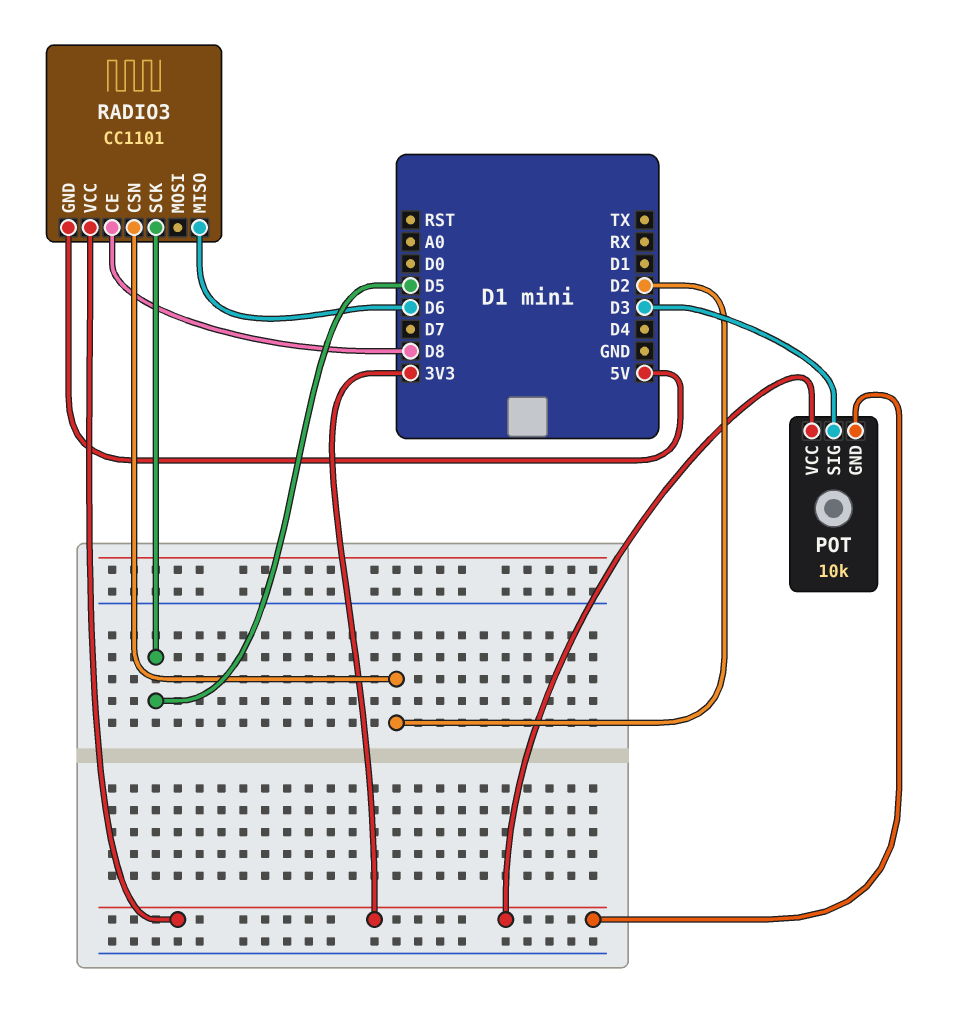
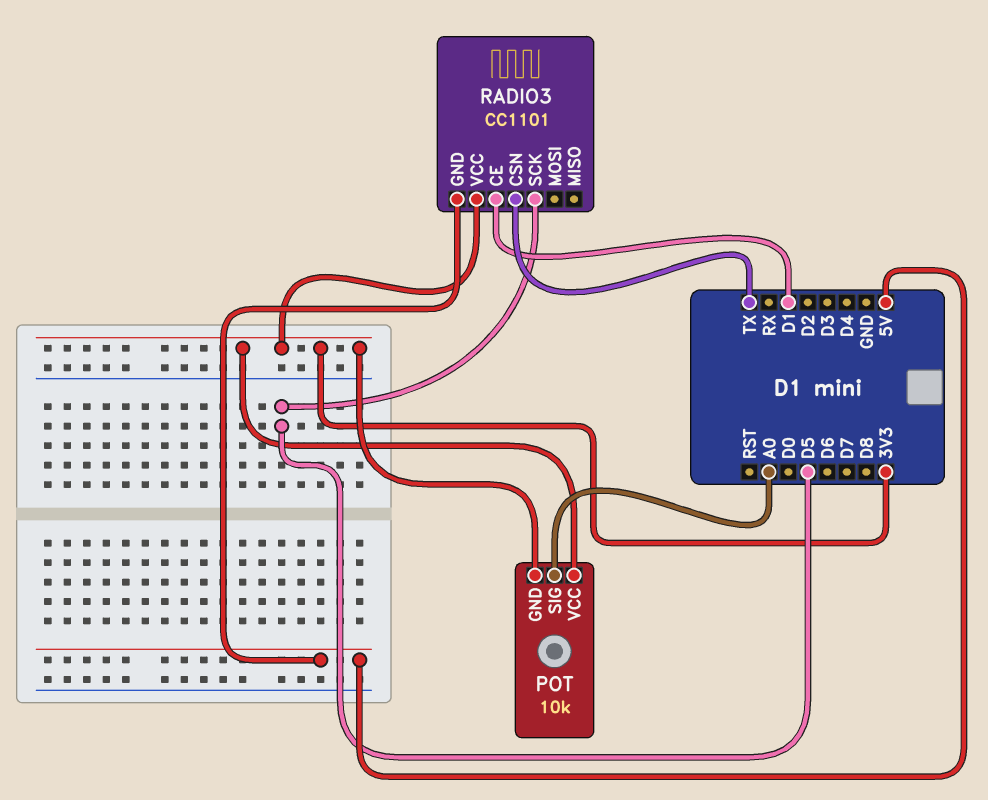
POT pin SIG: D3 -> A0
RADIO3 pin CE: D8 -> D1
RADIO3 pin CSN: D2 -> TX
RADIO3 pin MISO: D6 -> none

